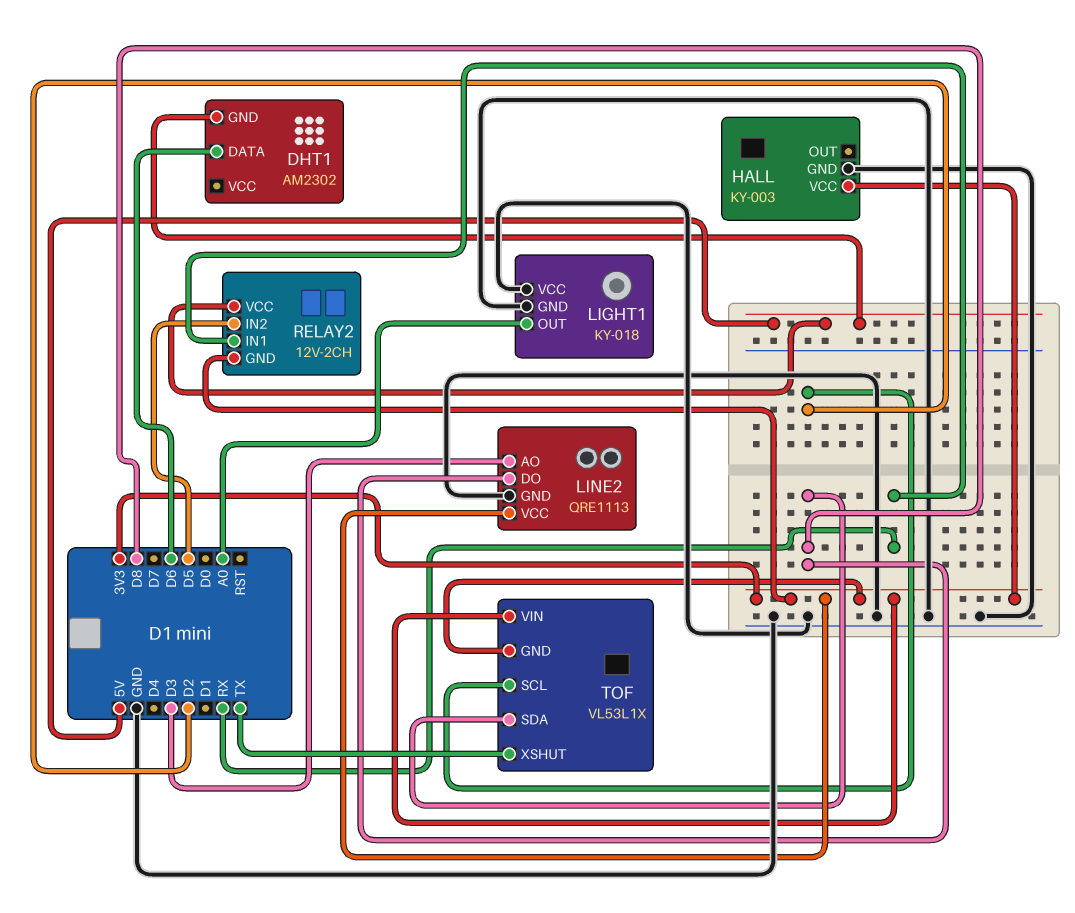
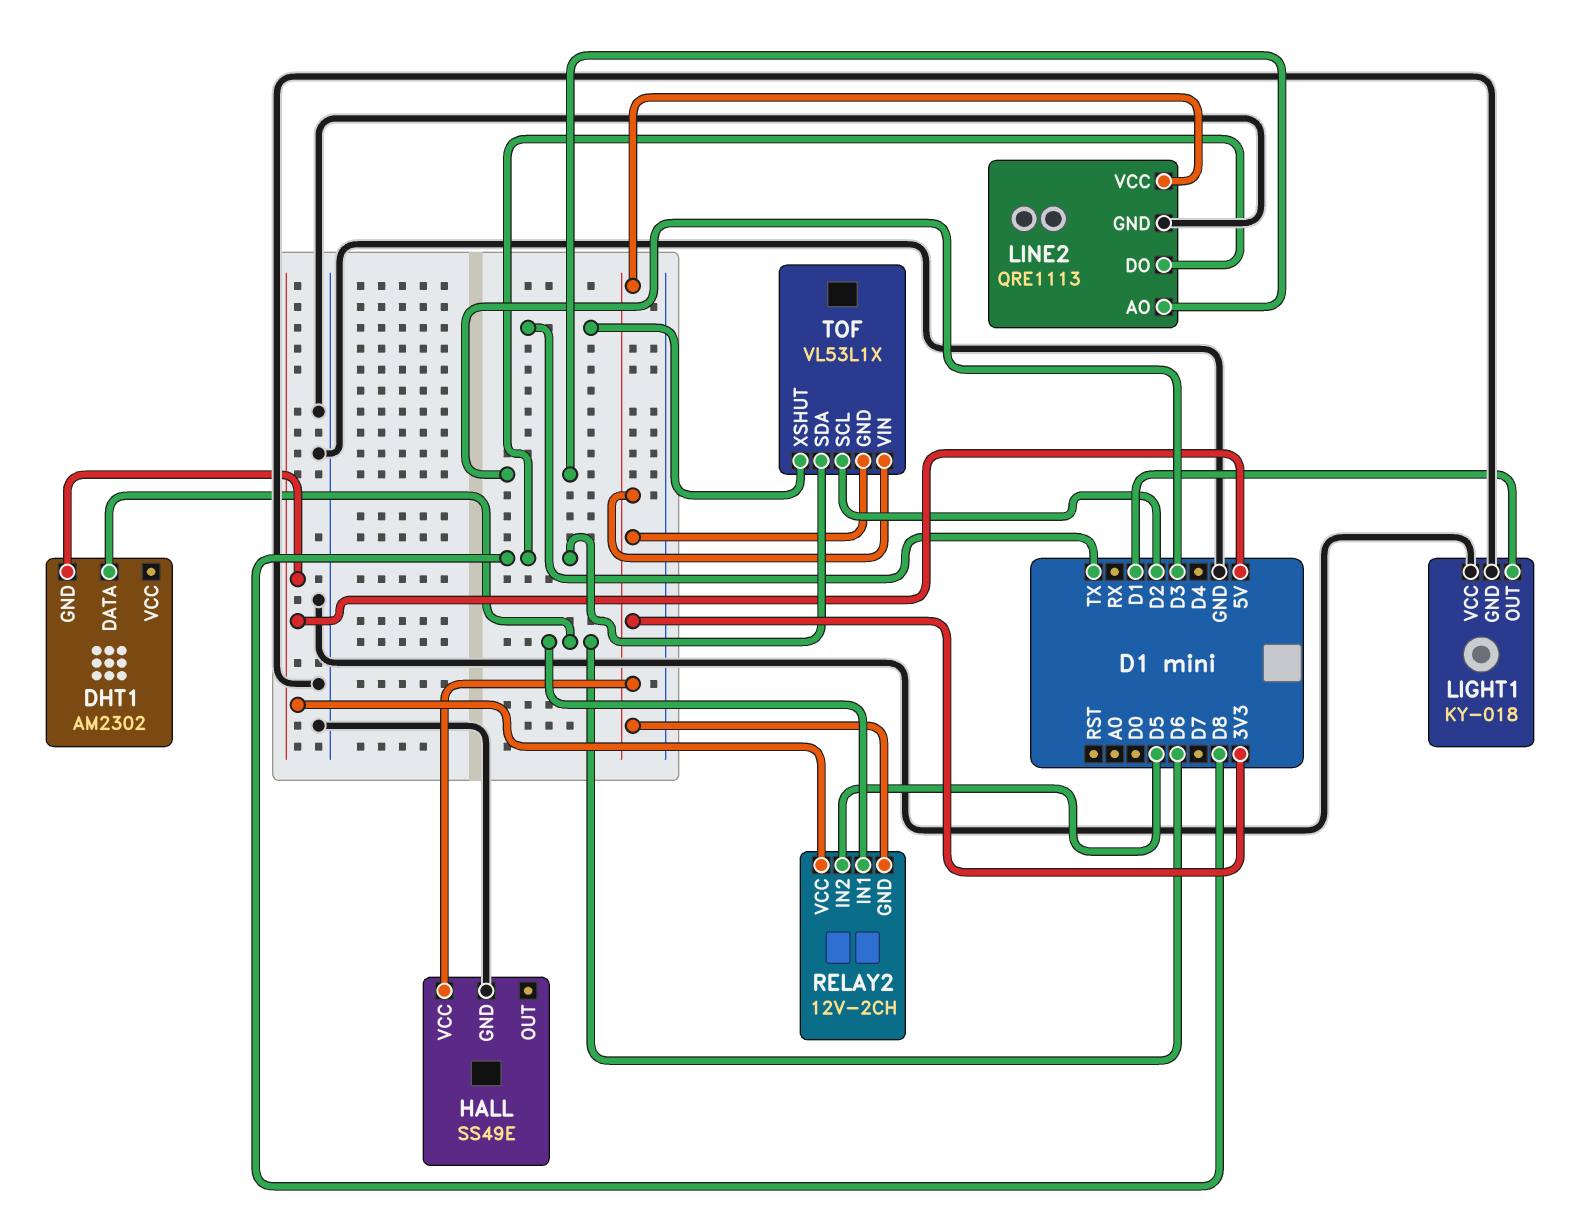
HALL: KY-003 -> SS49E
LIGHT1 pin OUT: A0 -> D1
RELAY2 pin IN1: RX -> D6

